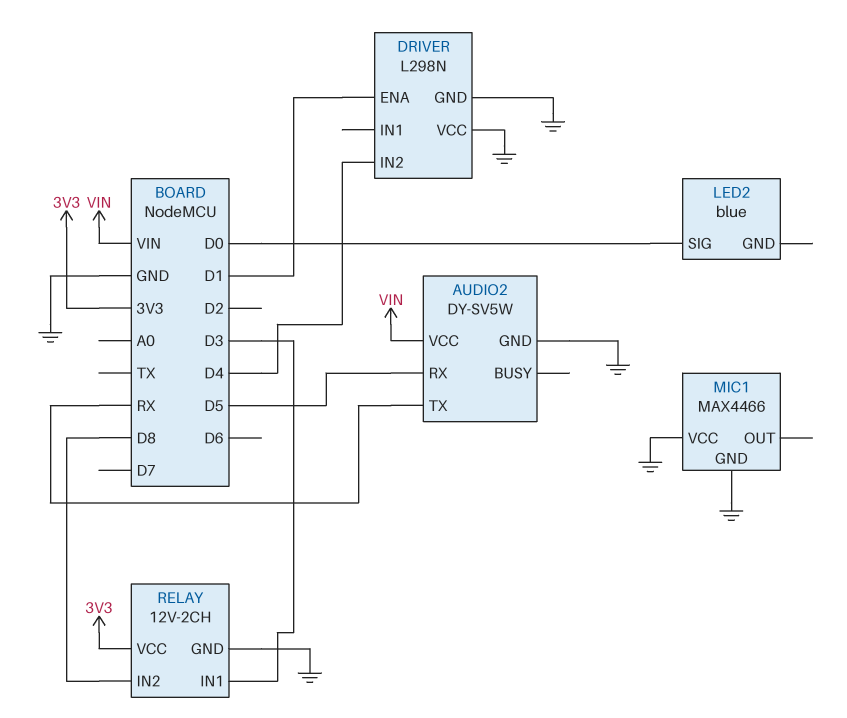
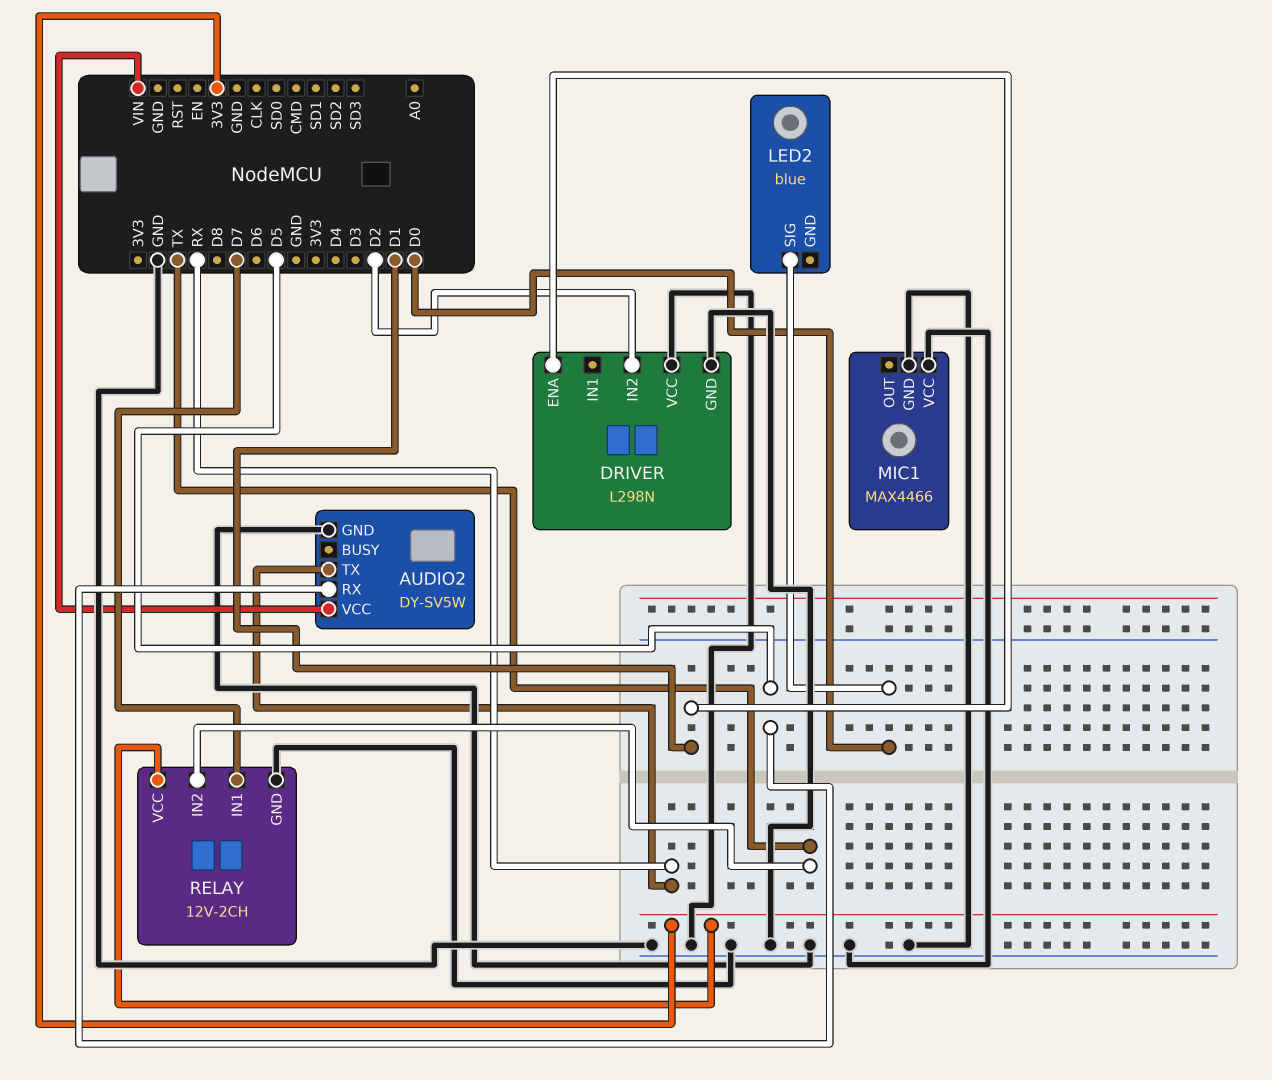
DRIVER pin IN2: D4 -> D2
RELAY pin IN1: D3 -> D7
RELAY pin IN2: D8 -> TX

